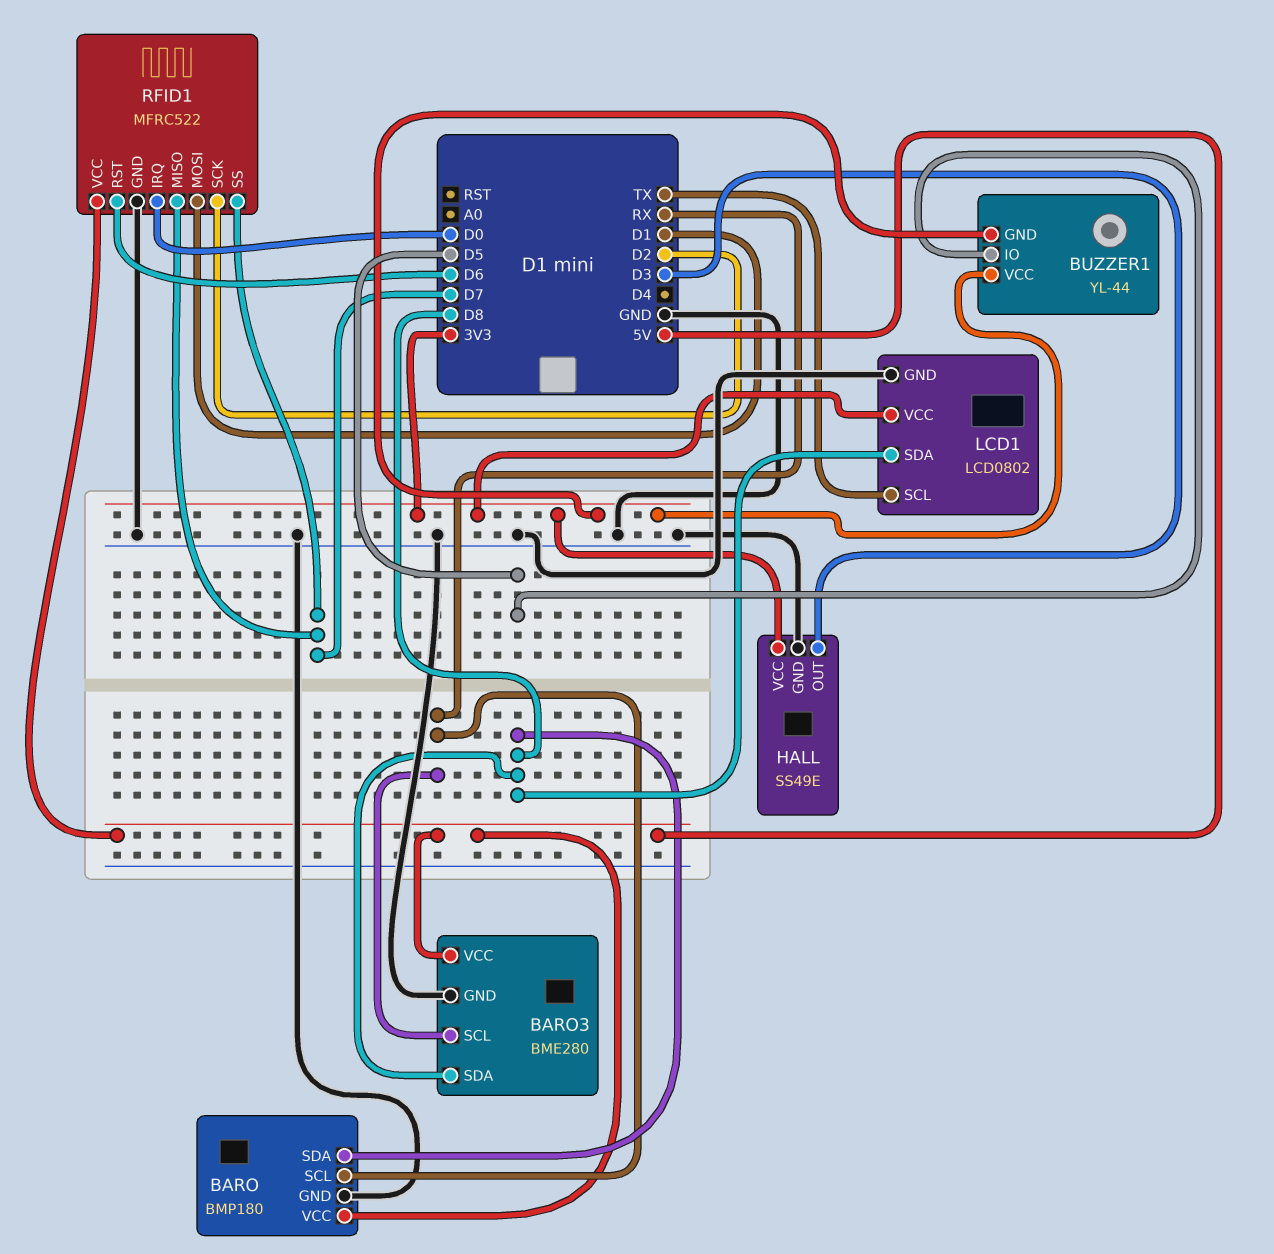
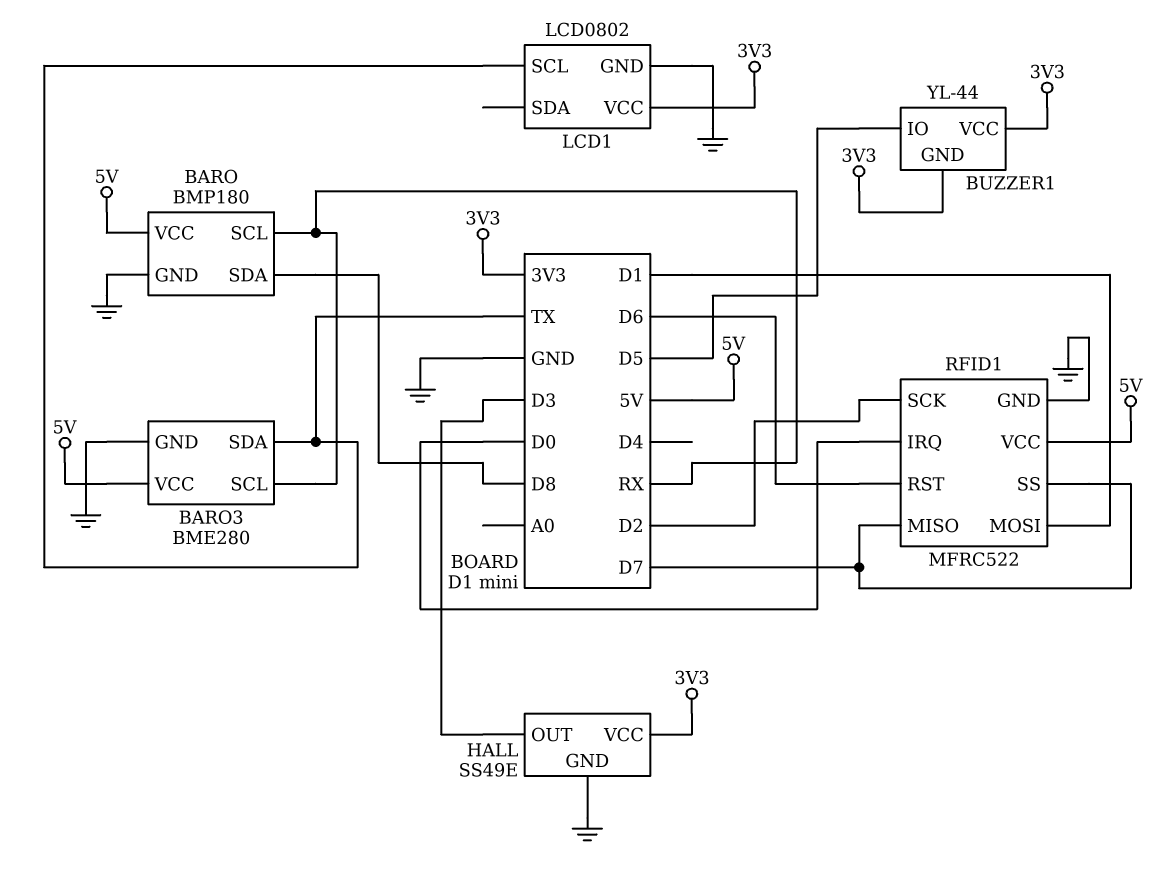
BARO3 pin SDA: D8 -> TX
LCD1 pin SDA: D8 -> none

